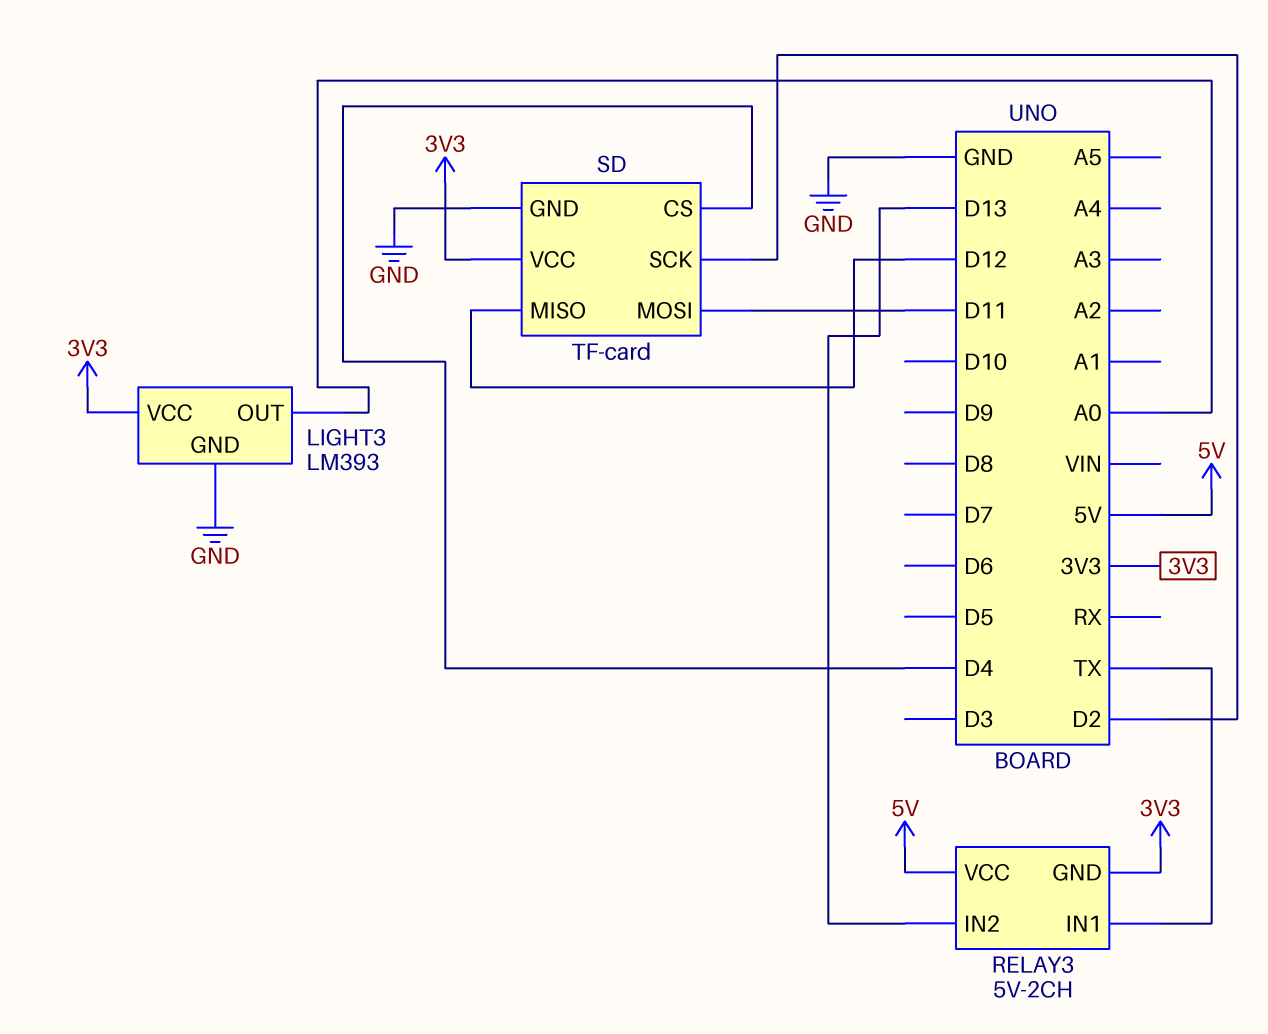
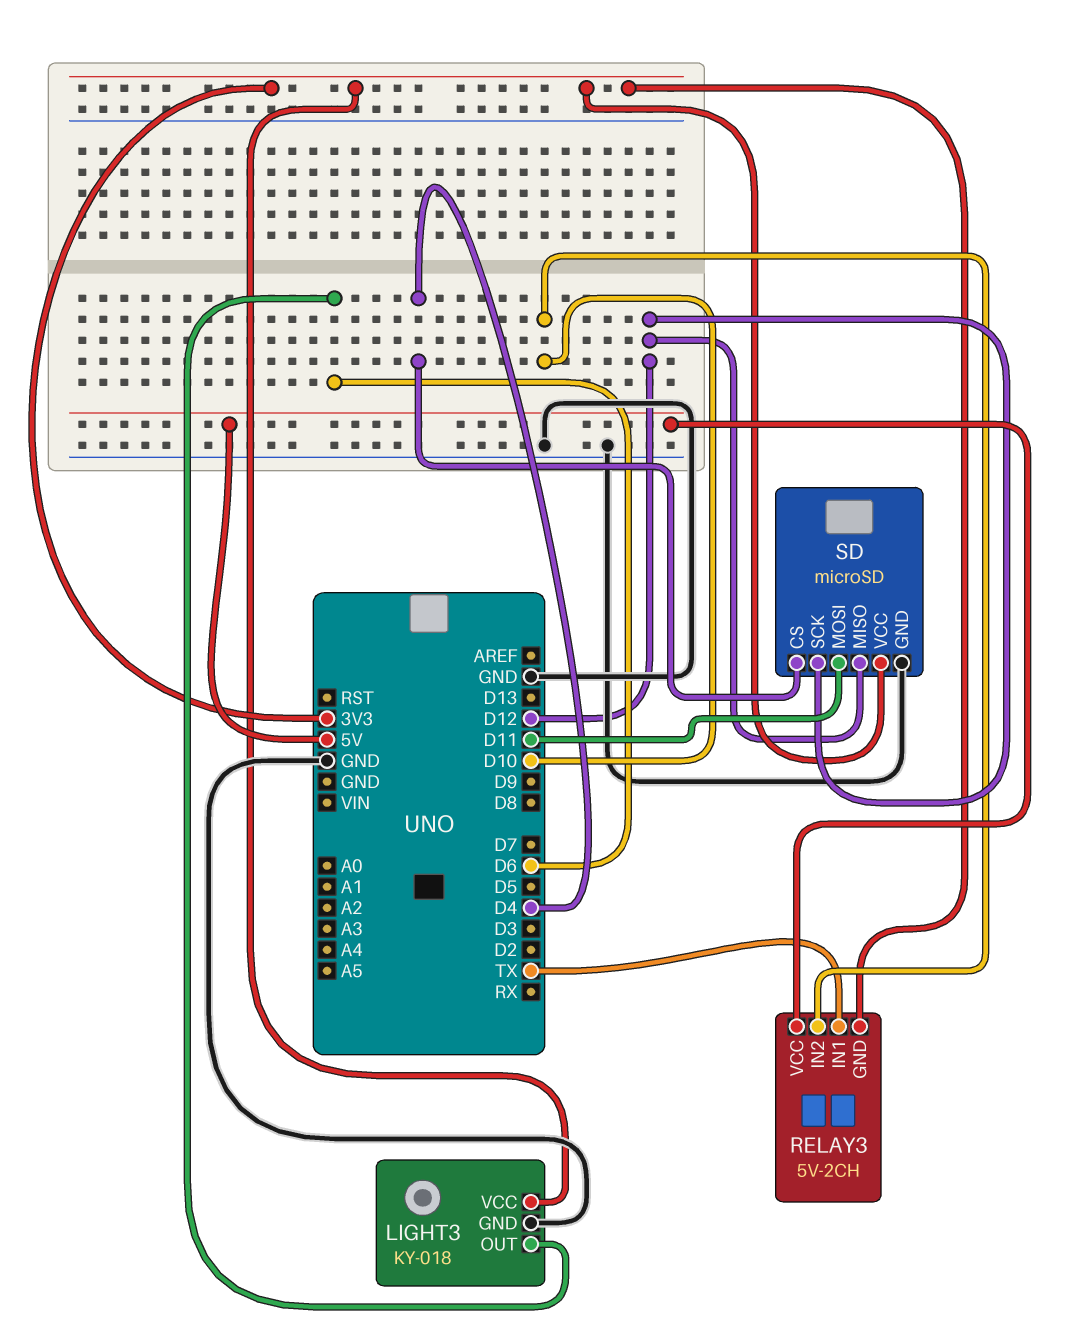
LIGHT3: LM393 -> KY-018
LIGHT3 pin OUT: A0 -> D6
RELAY3 pin IN2: D13 -> D10
SD: TF-card -> microSD
SD pin SCK: D2 -> D12

